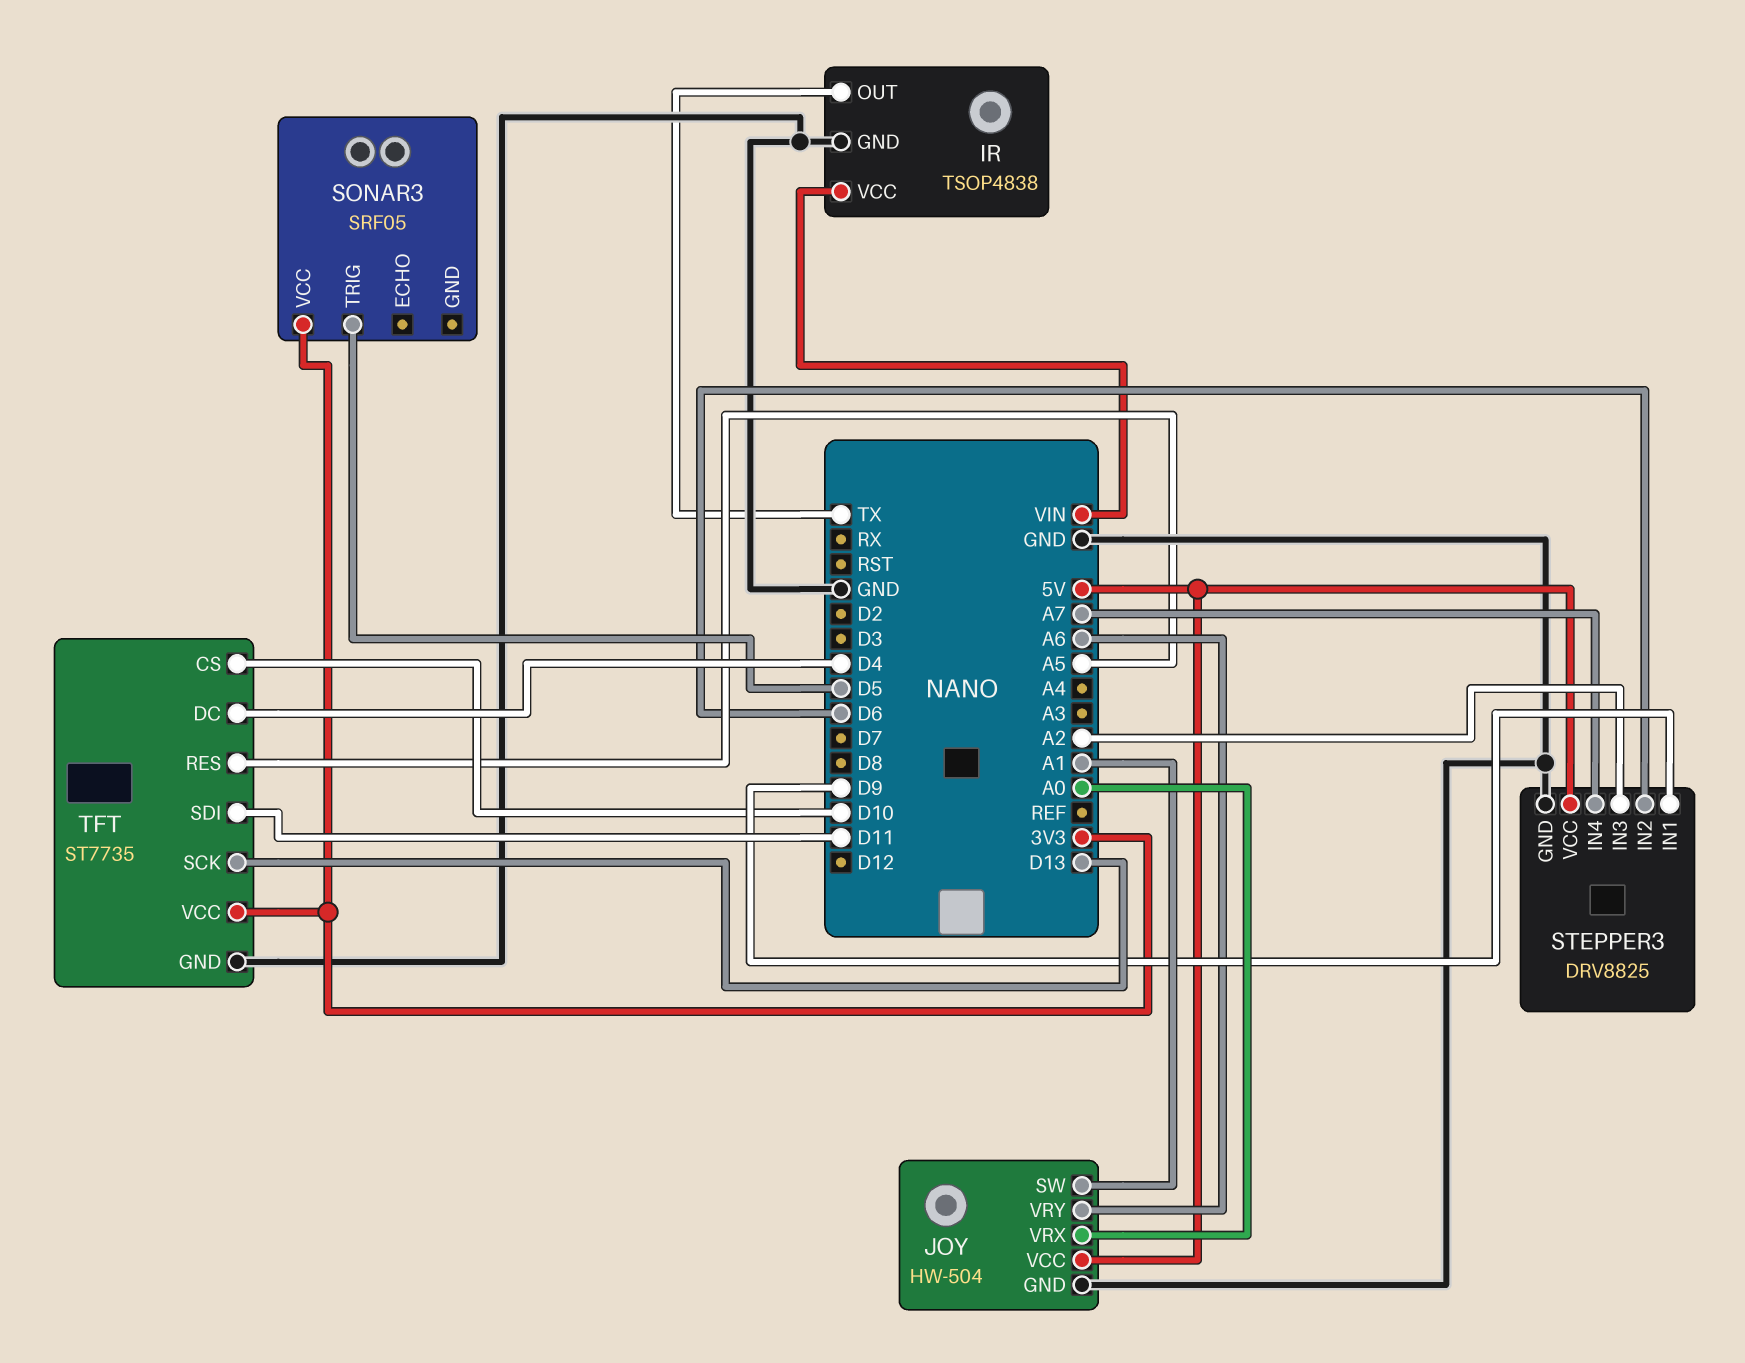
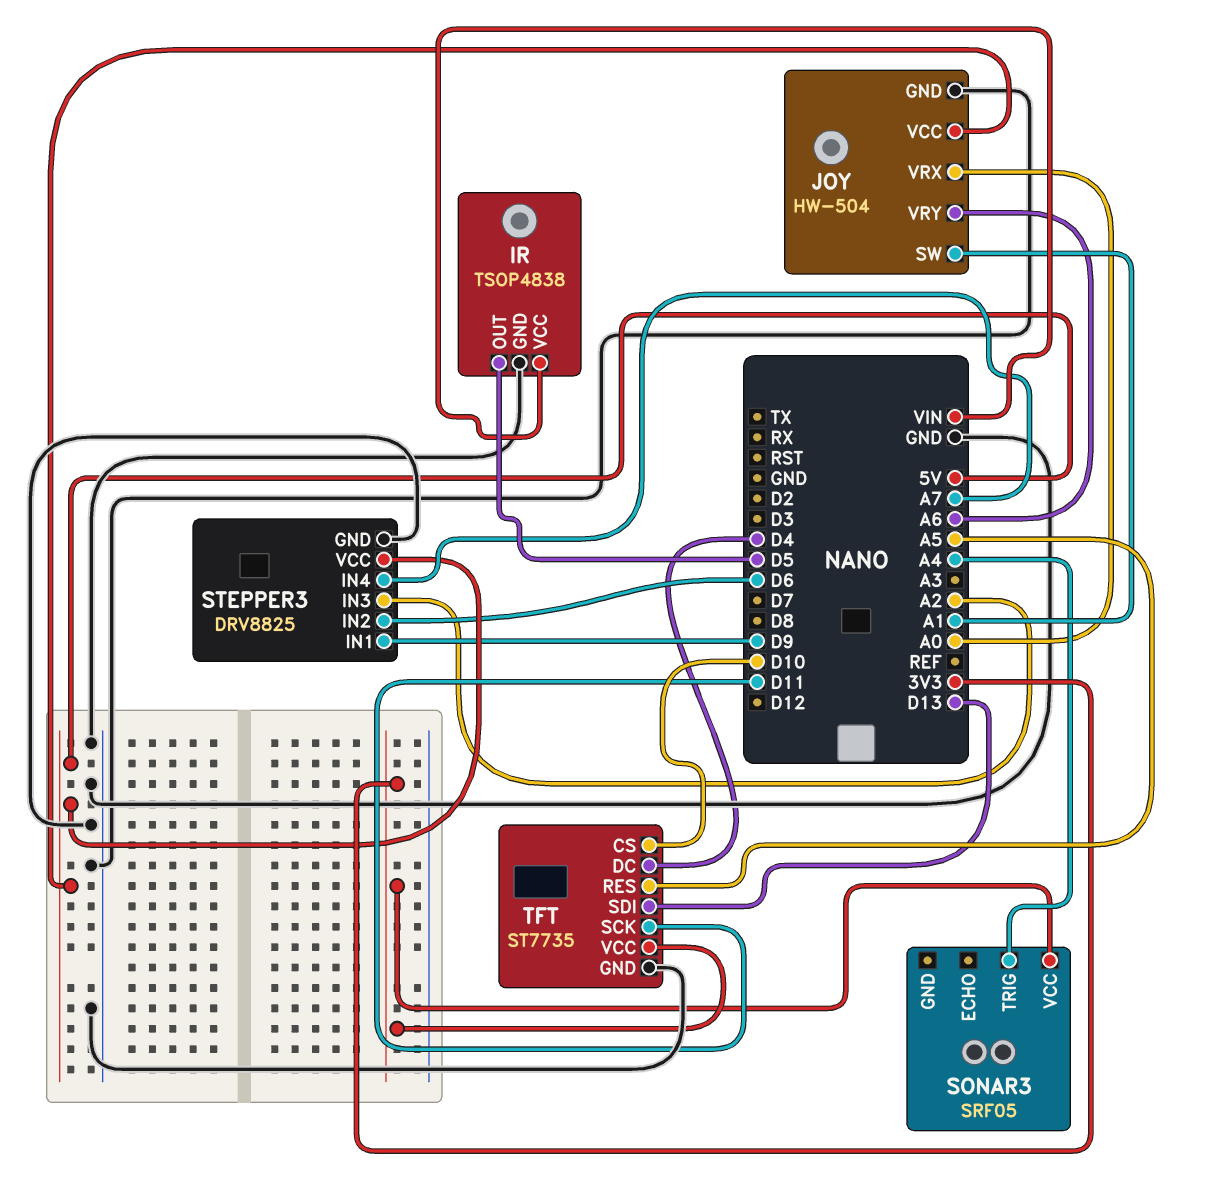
IR pin OUT: TX -> D5
SONAR3 pin TRIG: D5 -> A4
TFT pin SCK: D13 -> D11
TFT pin SDI: D11 -> D13

